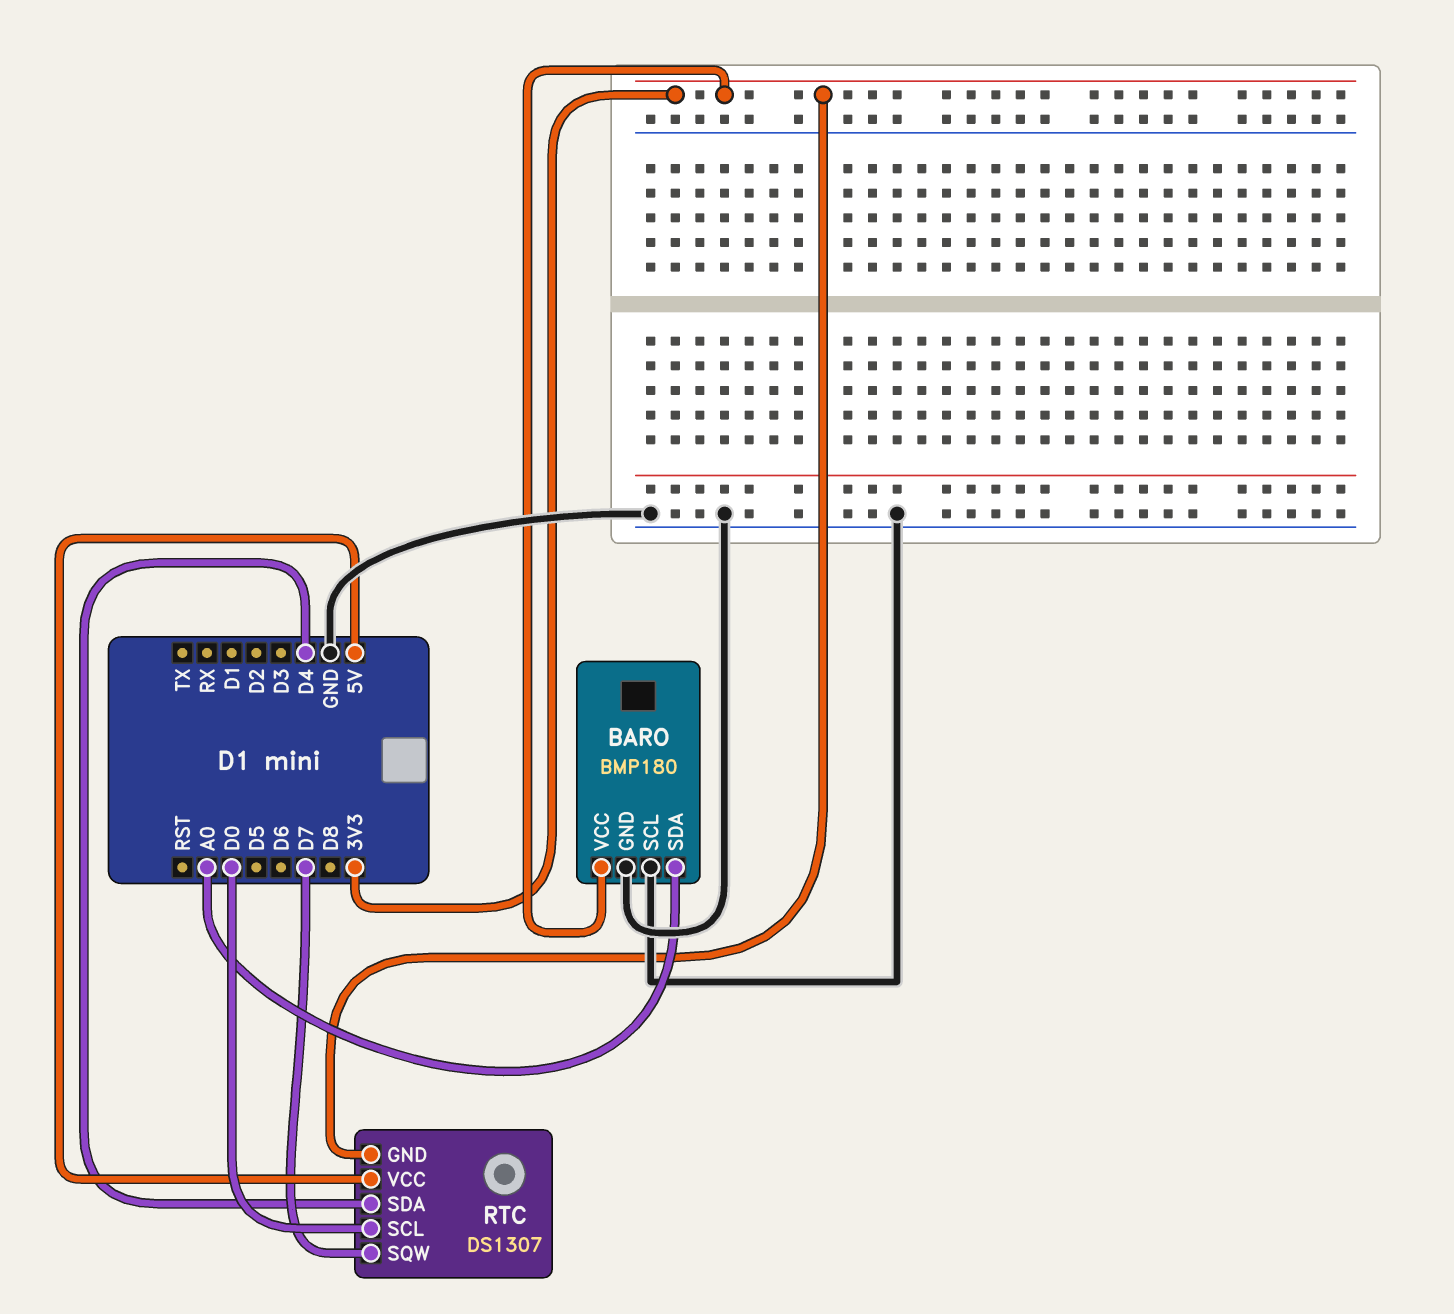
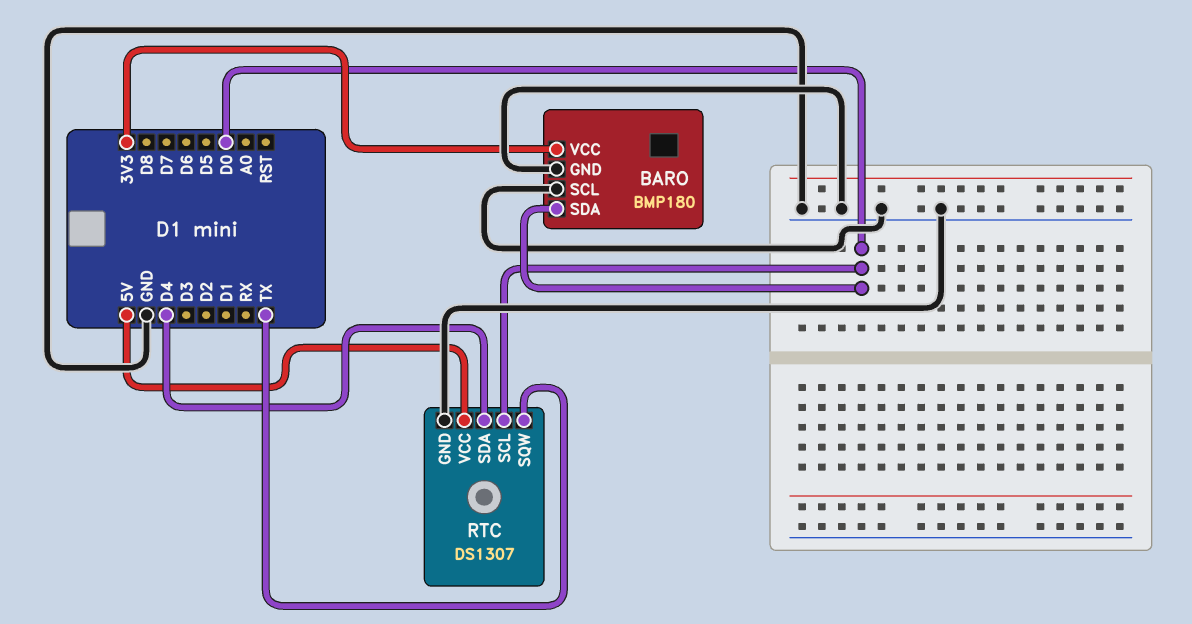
BARO pin SDA: A0 -> D0
RTC pin GND: 3V3 -> GND
RTC pin SQW: D7 -> TX

